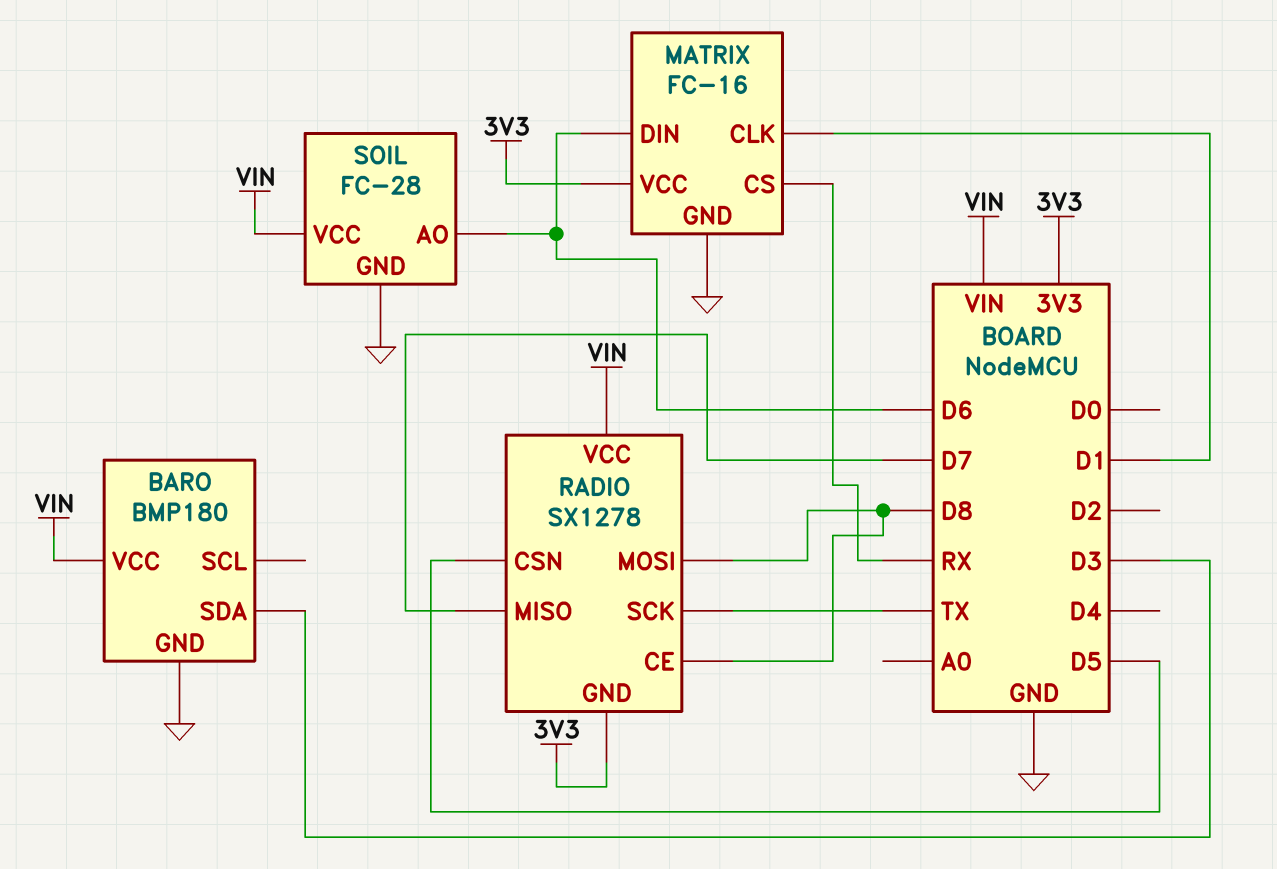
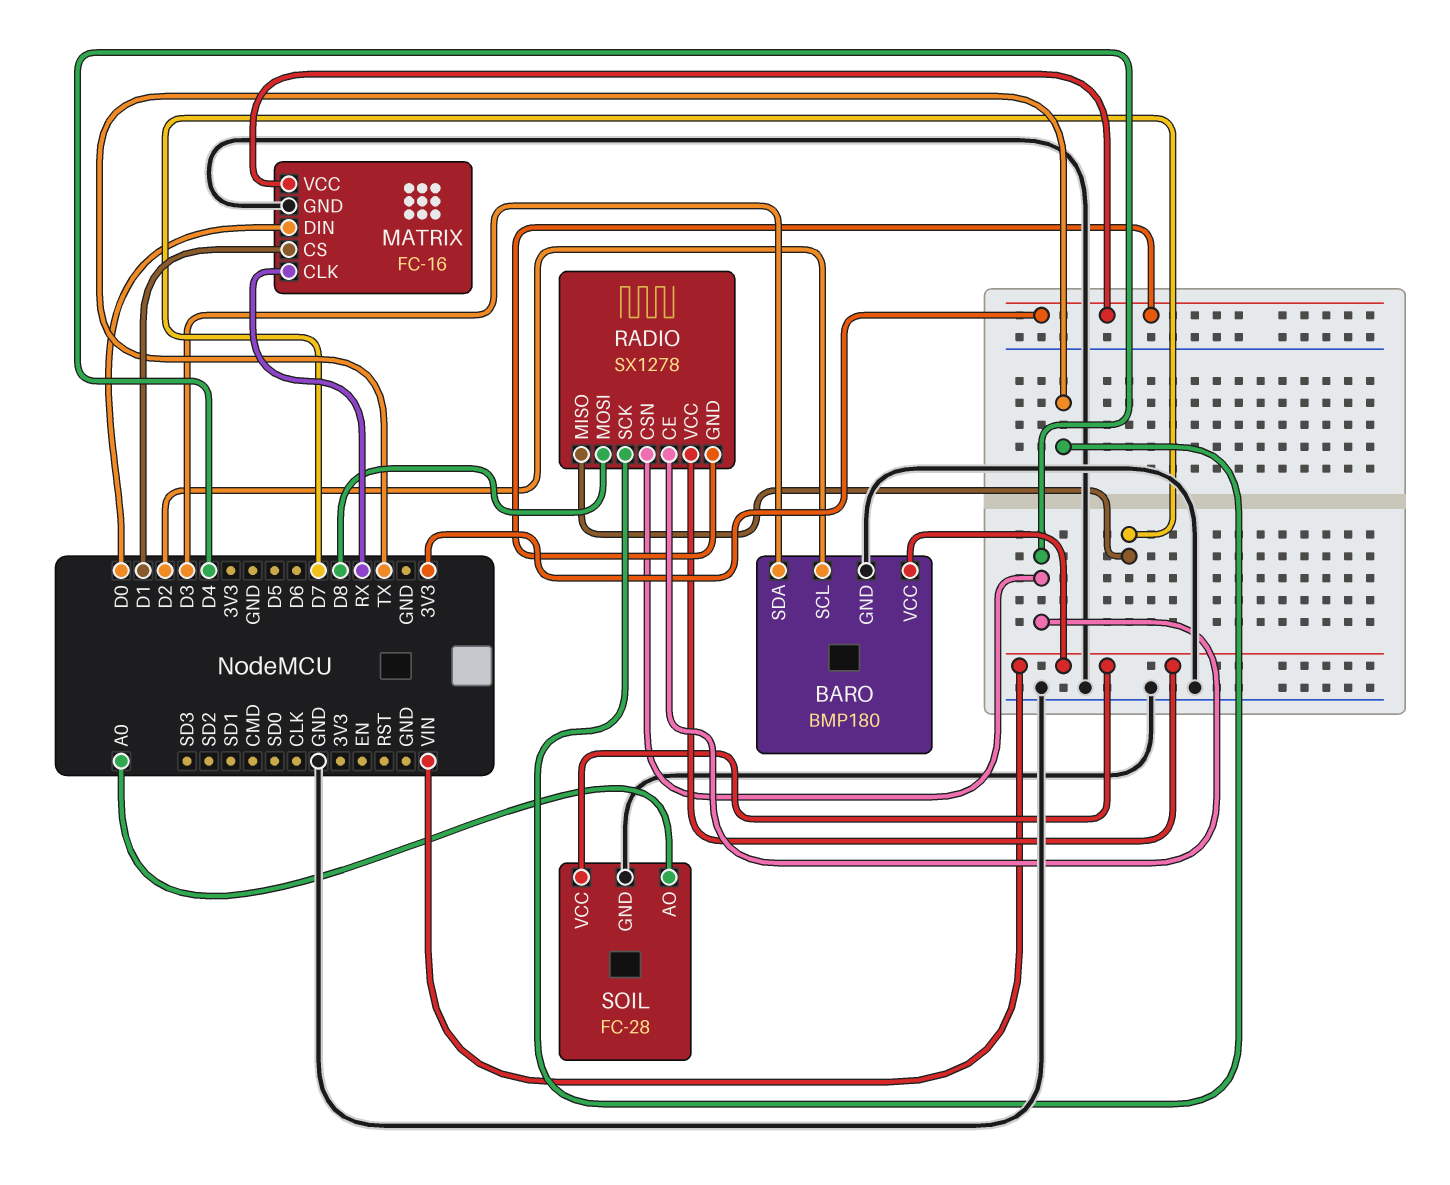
BARO pin SCL: none -> D2
MATRIX pin CLK: D1 -> RX
MATRIX pin CS: RX -> D1
MATRIX pin DIN: D6 -> D0
RADIO pin CE: D8 -> D4
RADIO pin CSN: D5 -> D4
SOIL pin AO: D6 -> A0

